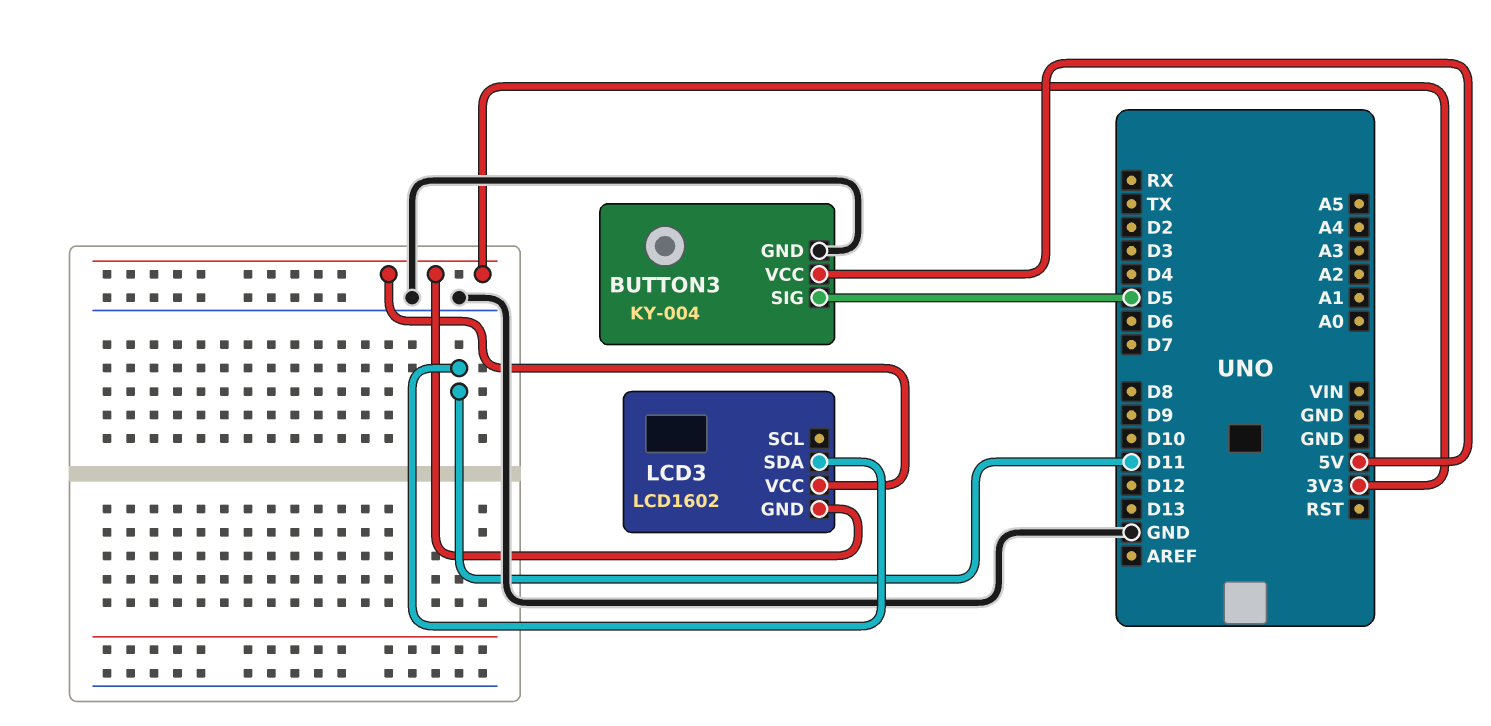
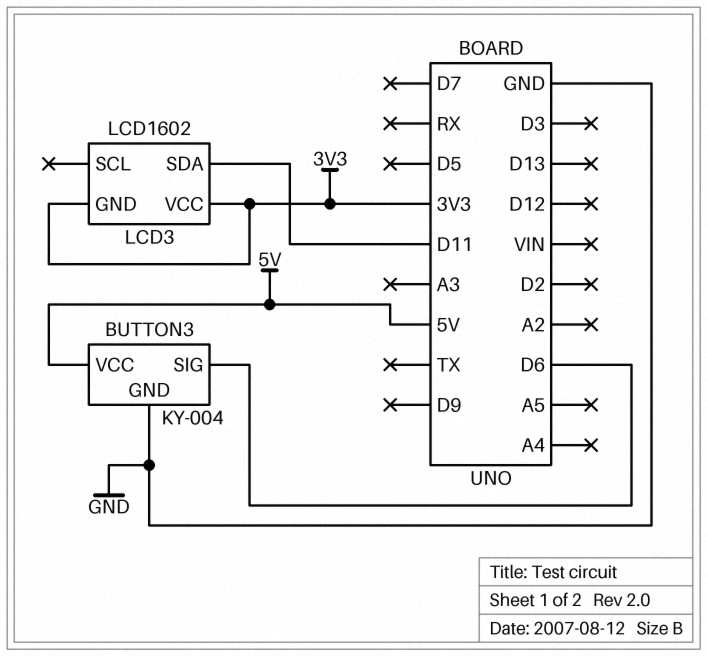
BUTTON3 pin SIG: D5 -> D6

